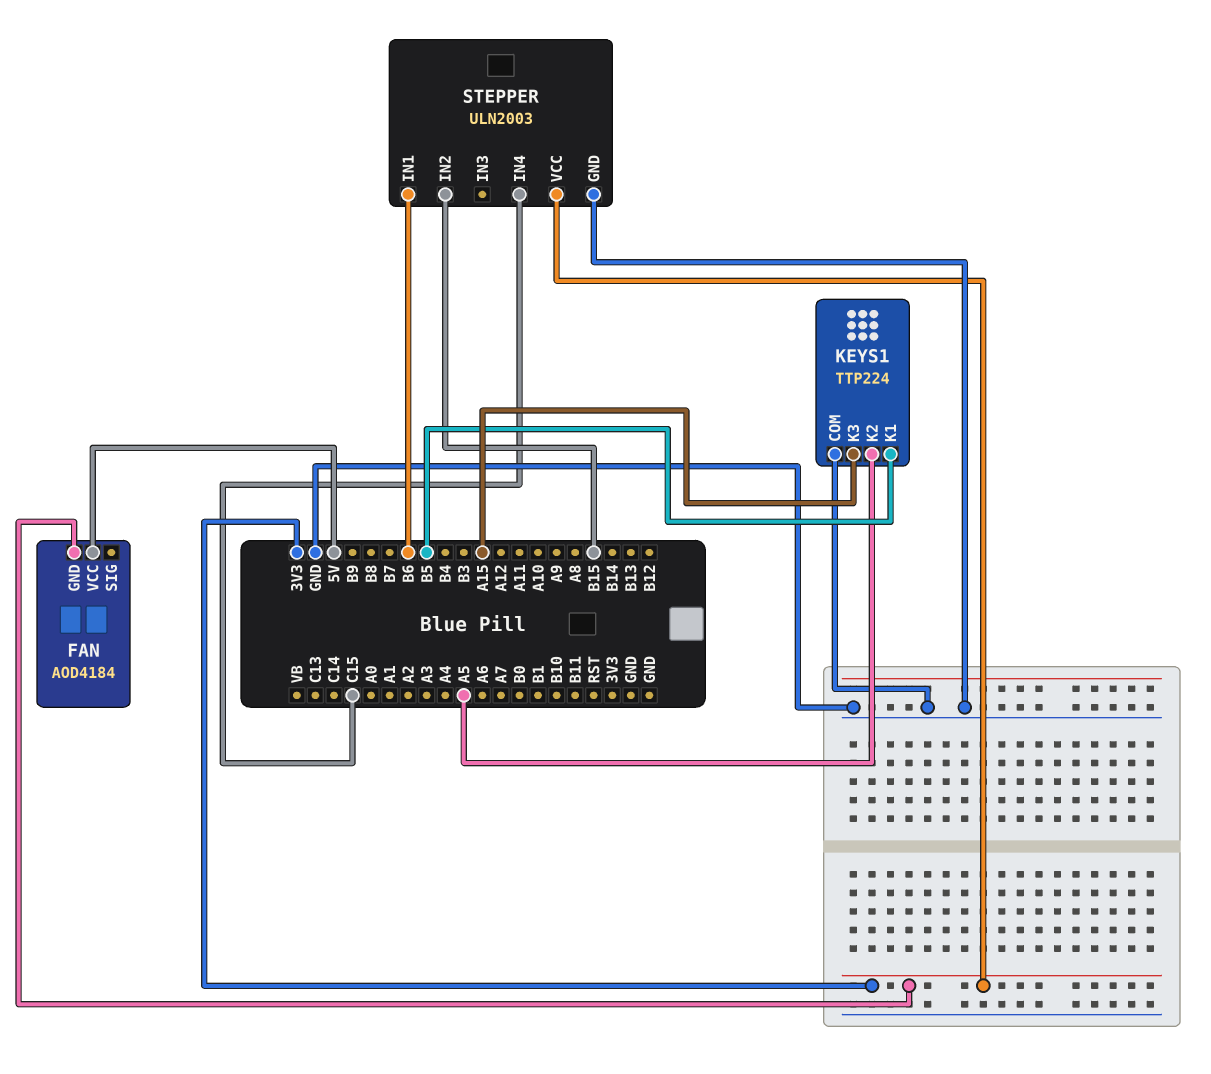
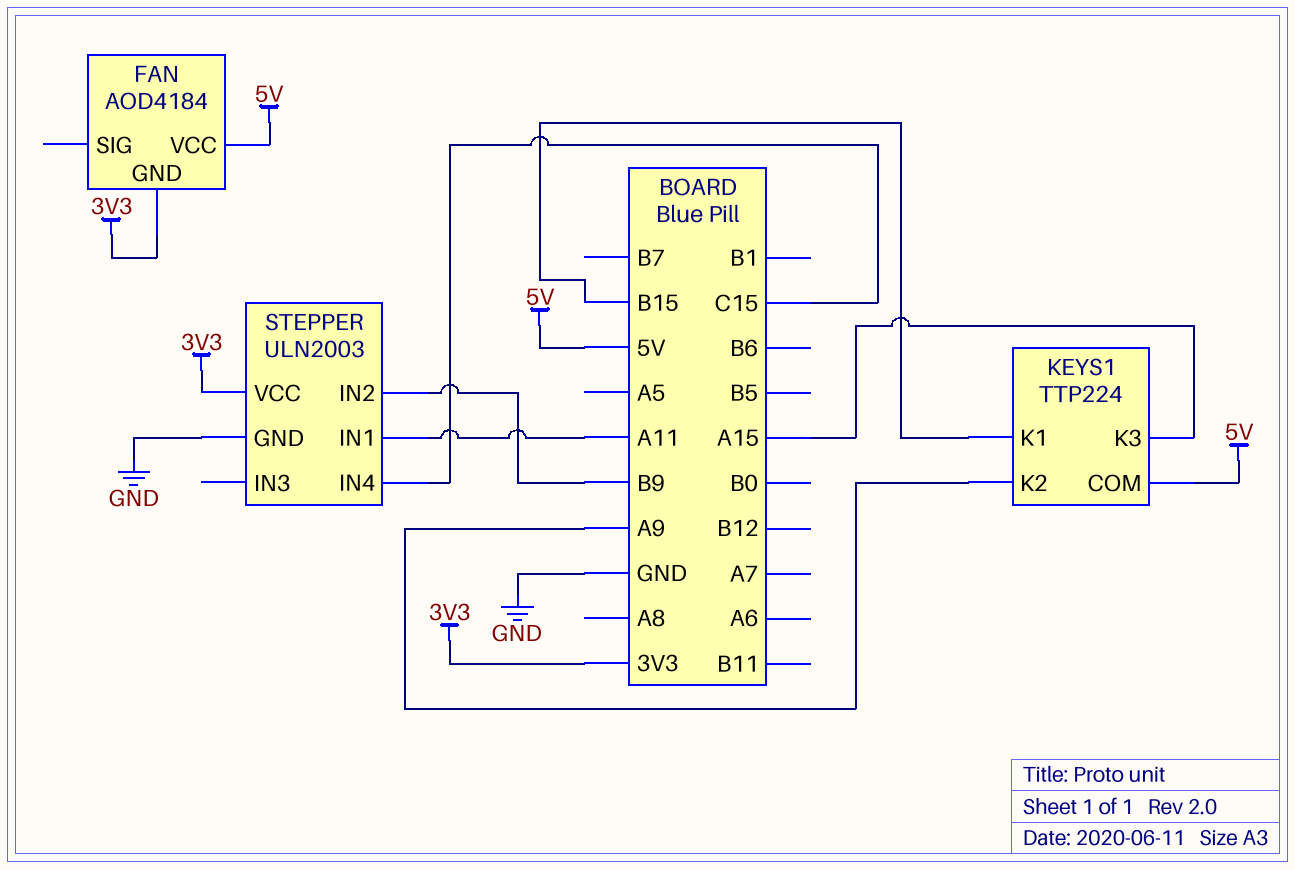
KEYS1 pin COM: GND -> 5V
KEYS1 pin K1: B5 -> B15
KEYS1 pin K2: A5 -> A9
STEPPER pin IN1: B6 -> A11
STEPPER pin IN2: B15 -> B9

